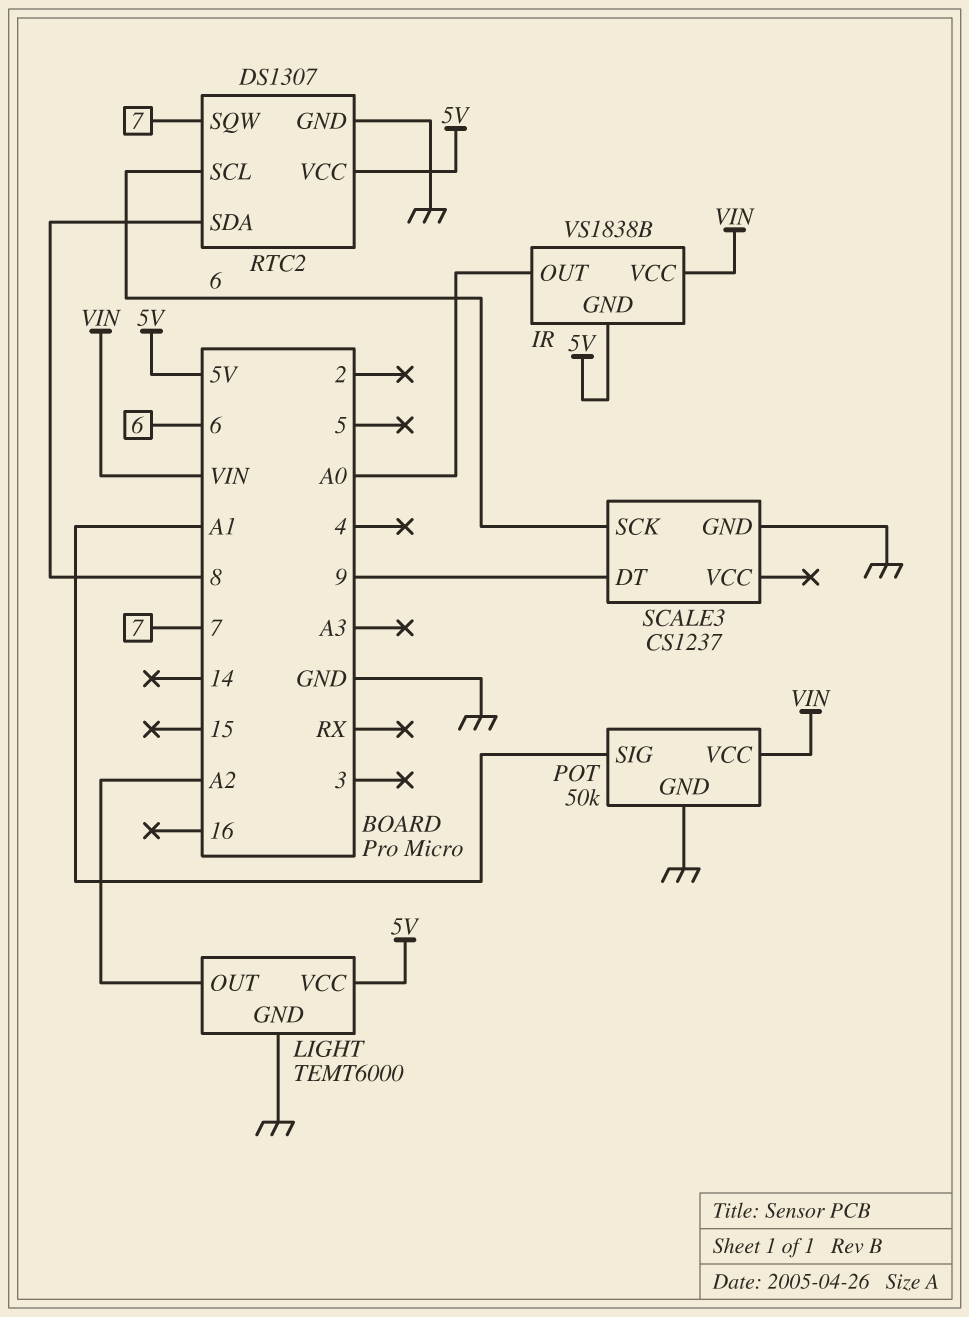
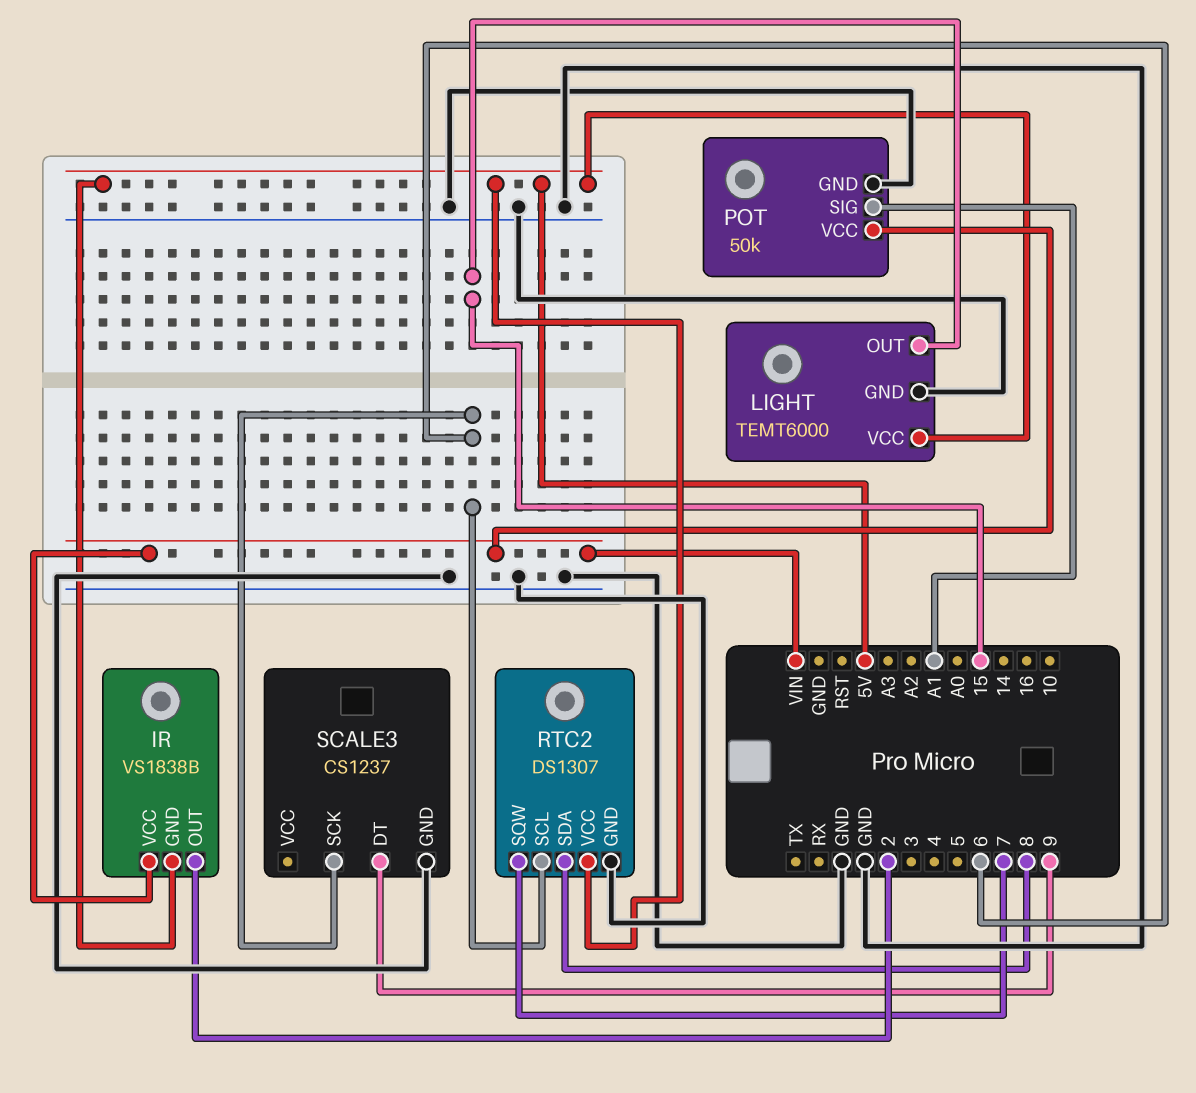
IR pin OUT: A0 -> 2
LIGHT pin OUT: A2 -> 15

